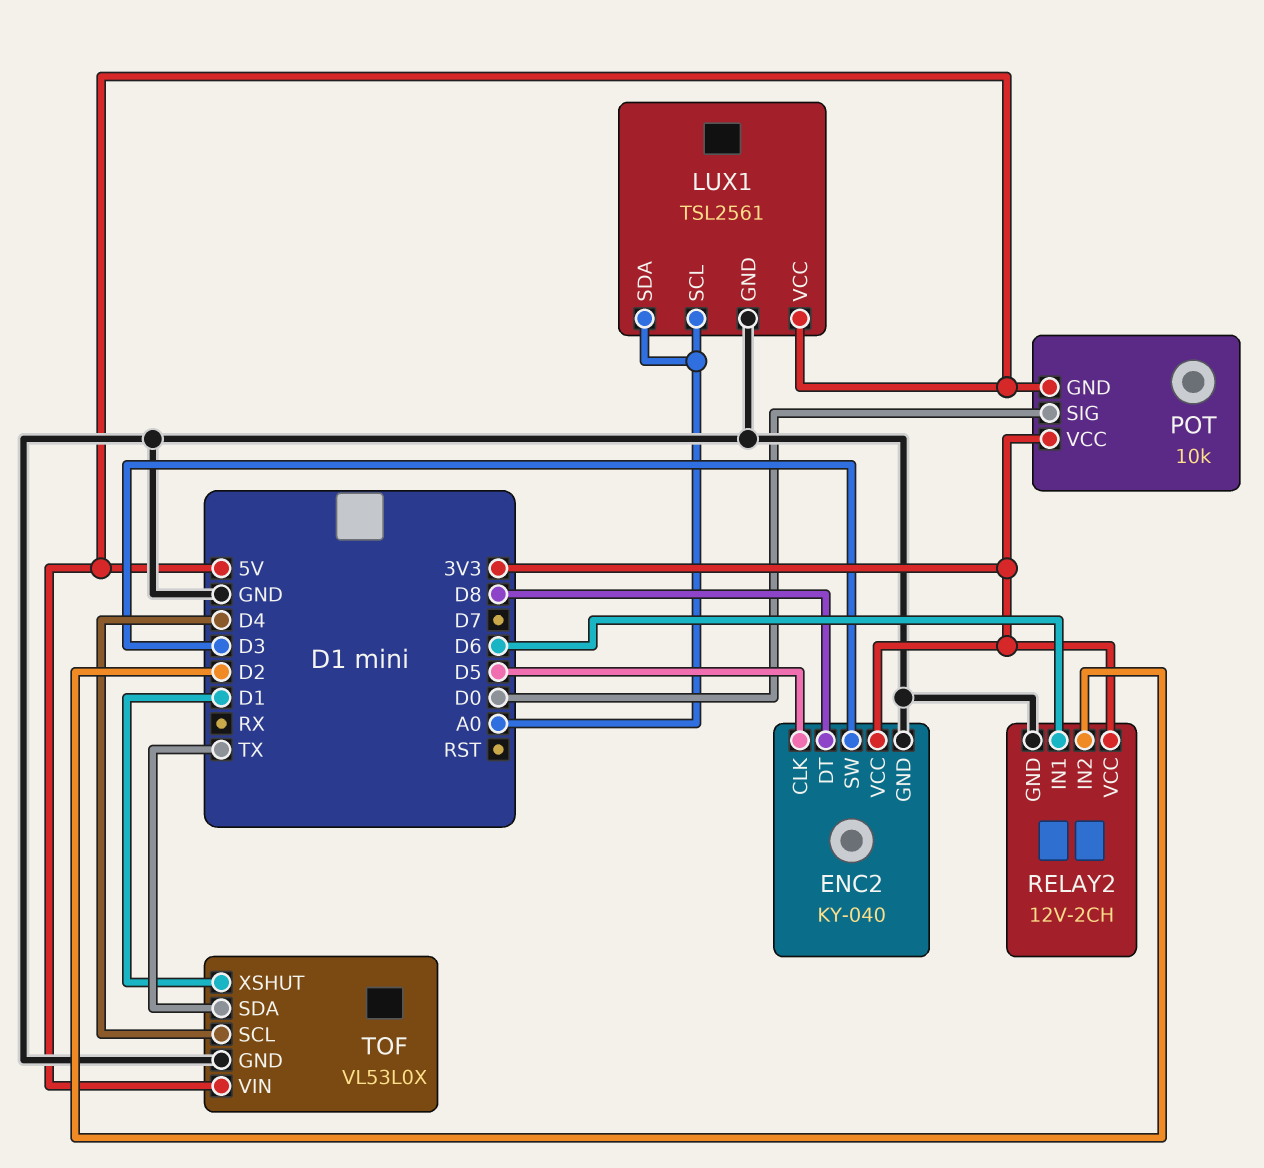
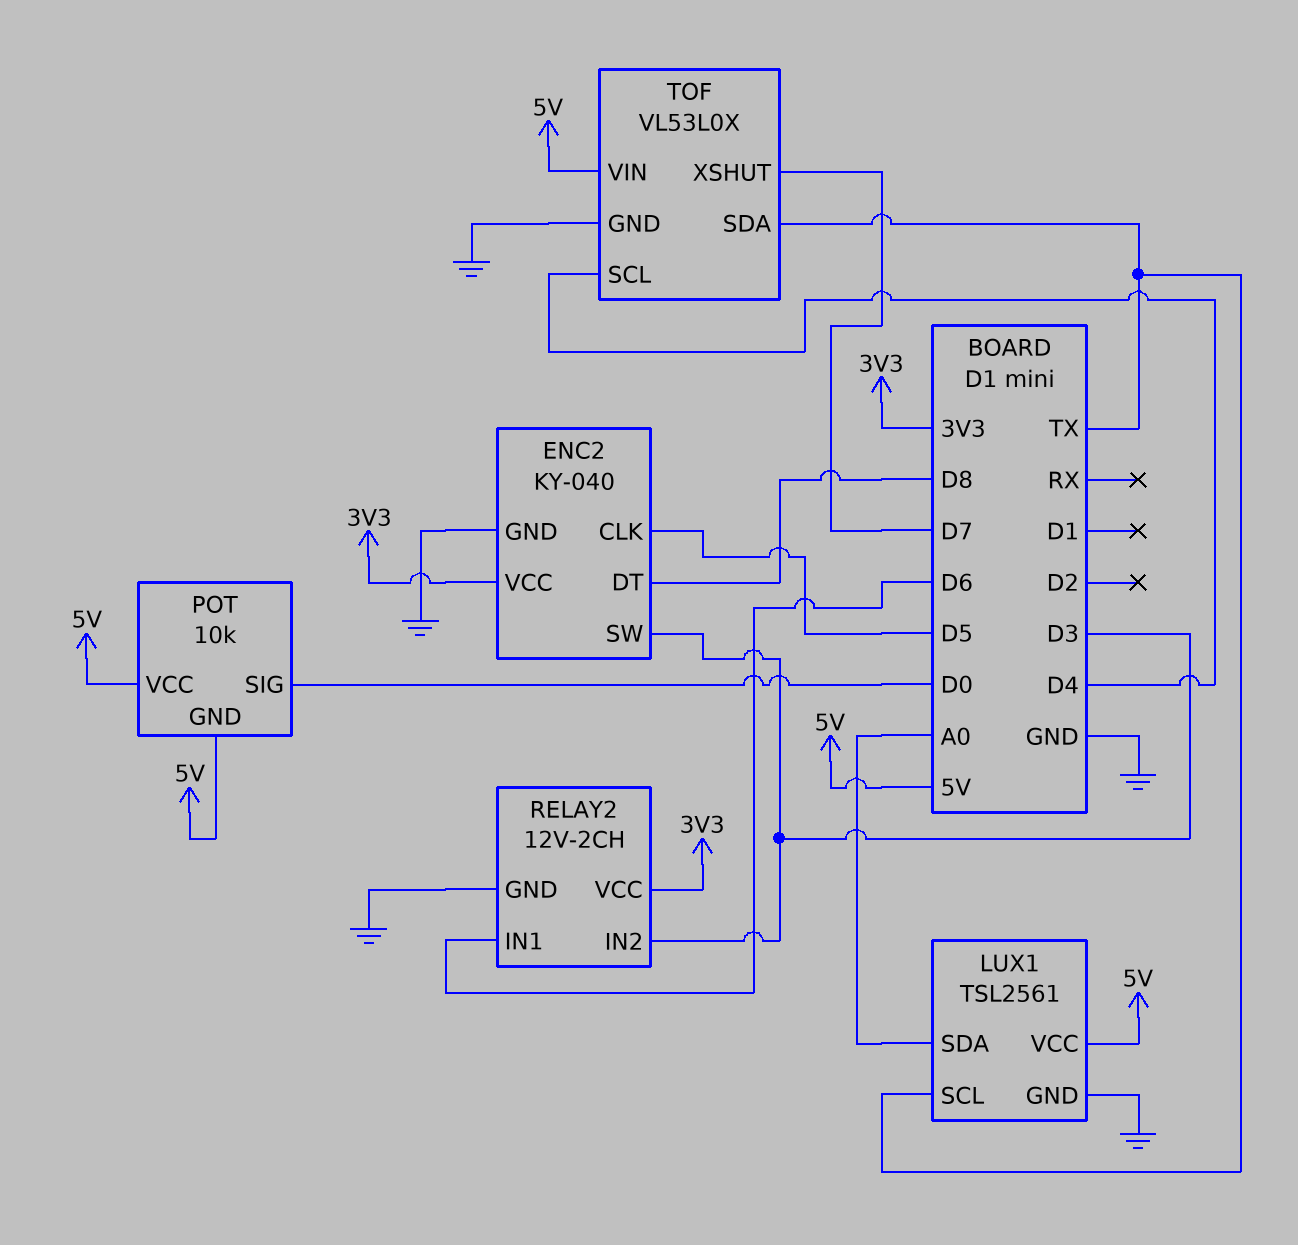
LUX1 pin SCL: A0 -> TX
POT pin VCC: 3V3 -> 5V
RELAY2 pin IN2: D2 -> D3
TOF pin XSHUT: D1 -> D7

